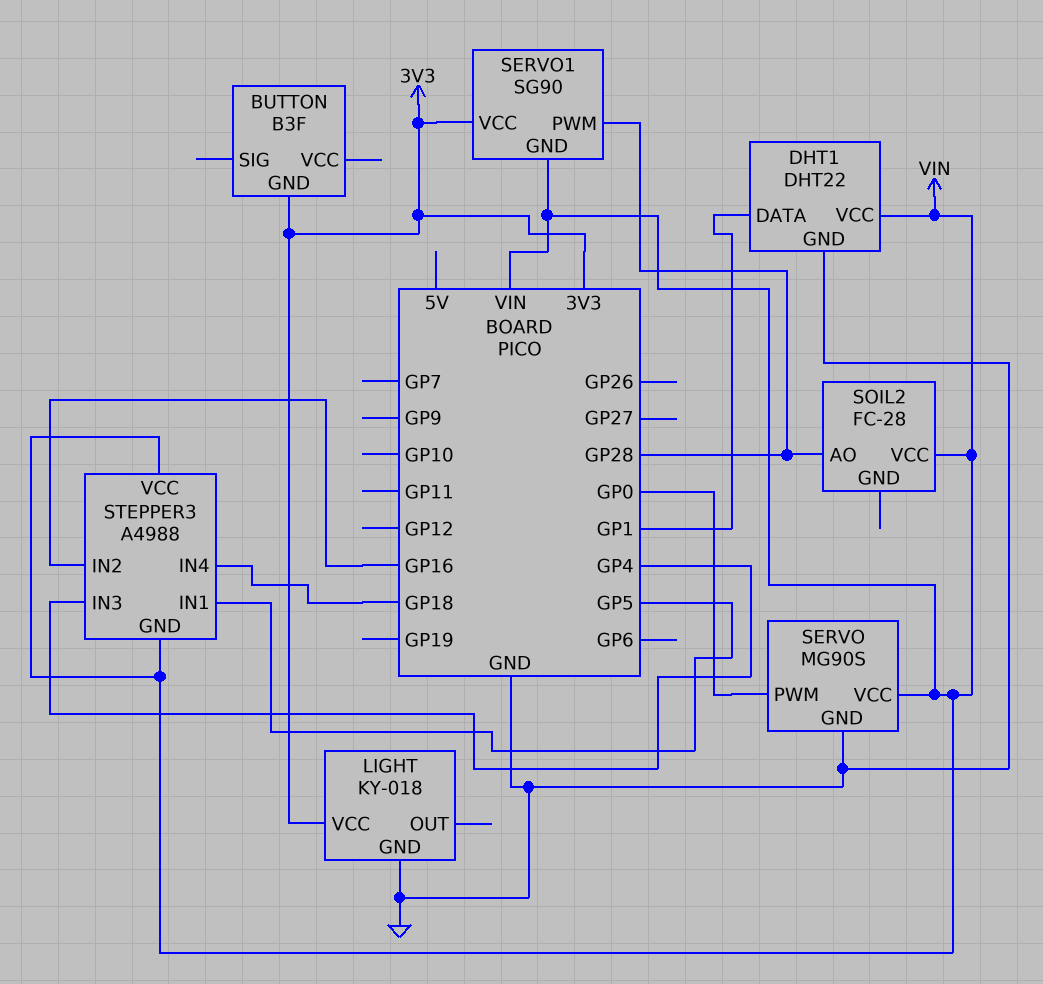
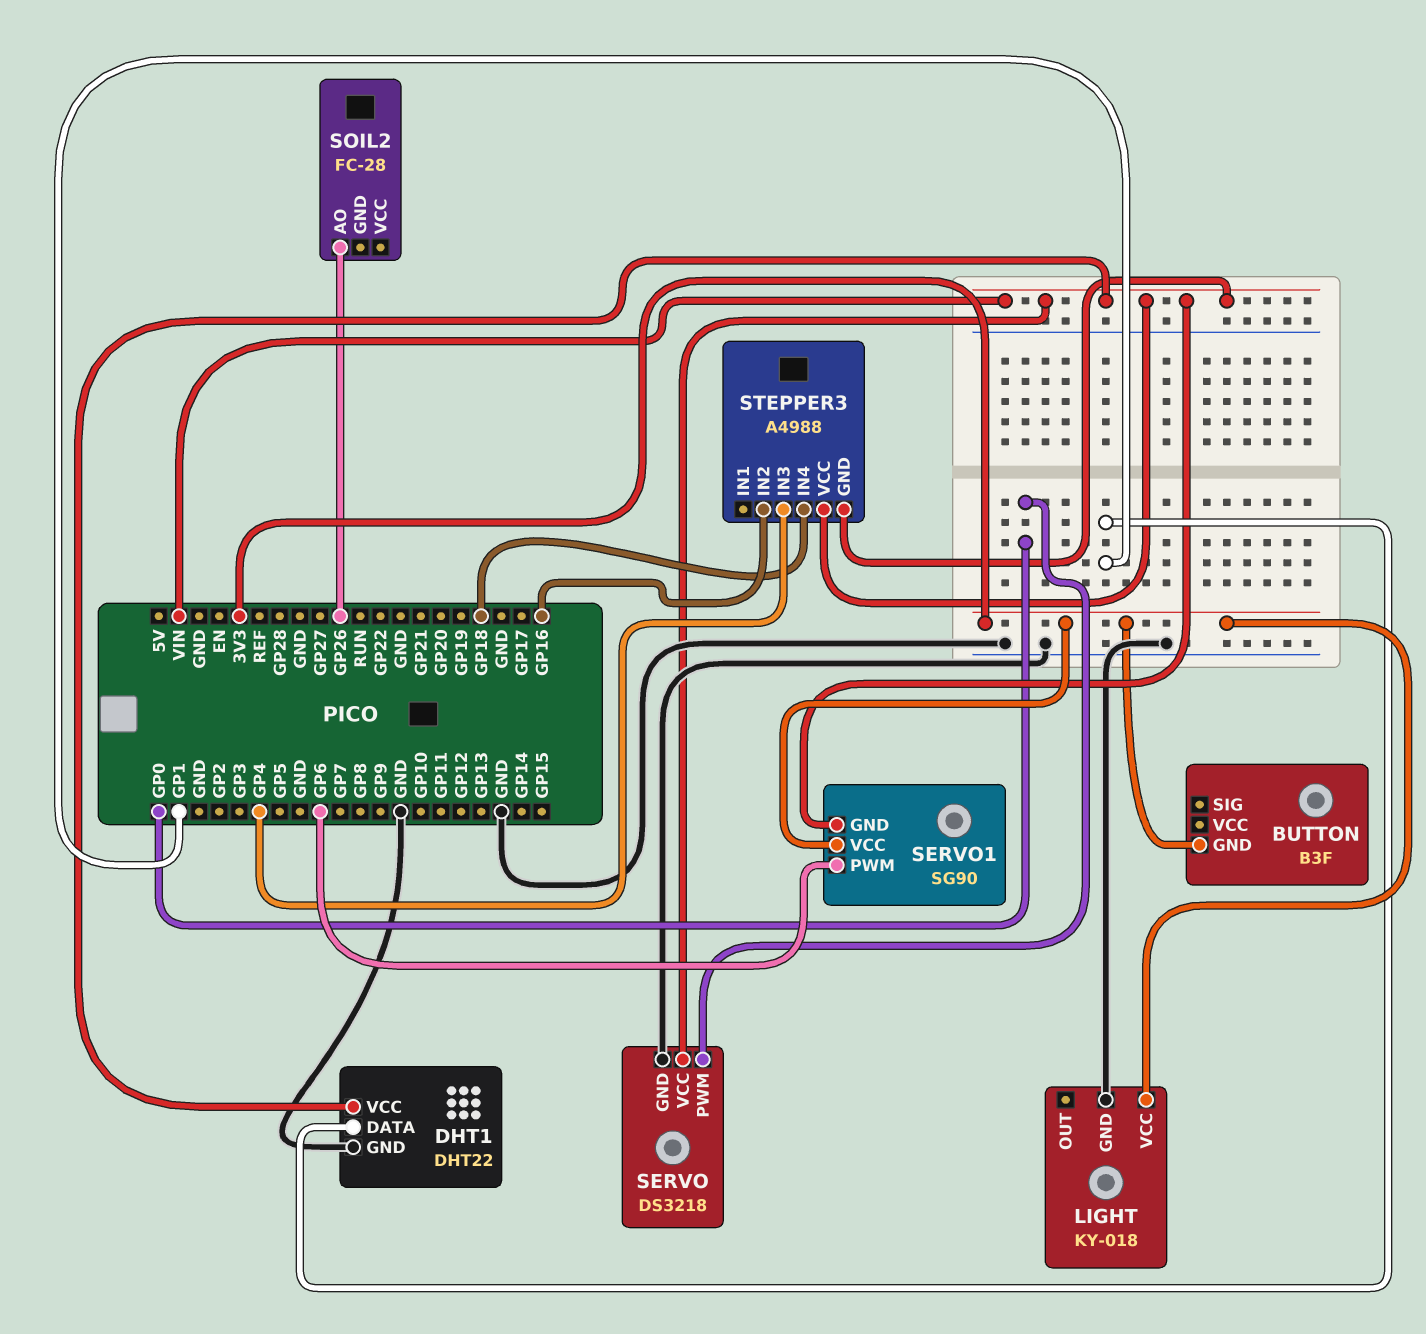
SERVO: MG90S -> DS3218
SERVO1 pin PWM: GP28 -> GP6
SOIL2 pin AO: GP28 -> GP26
SOIL2 pin VCC: VIN -> none
STEPPER3 pin IN1: GP5 -> none

